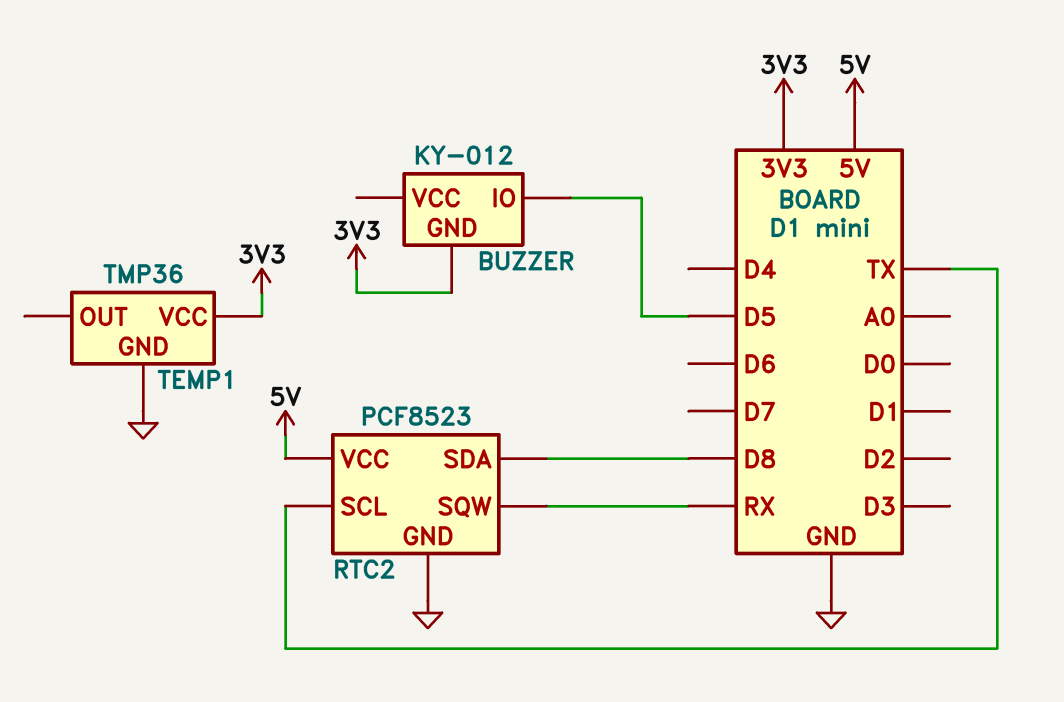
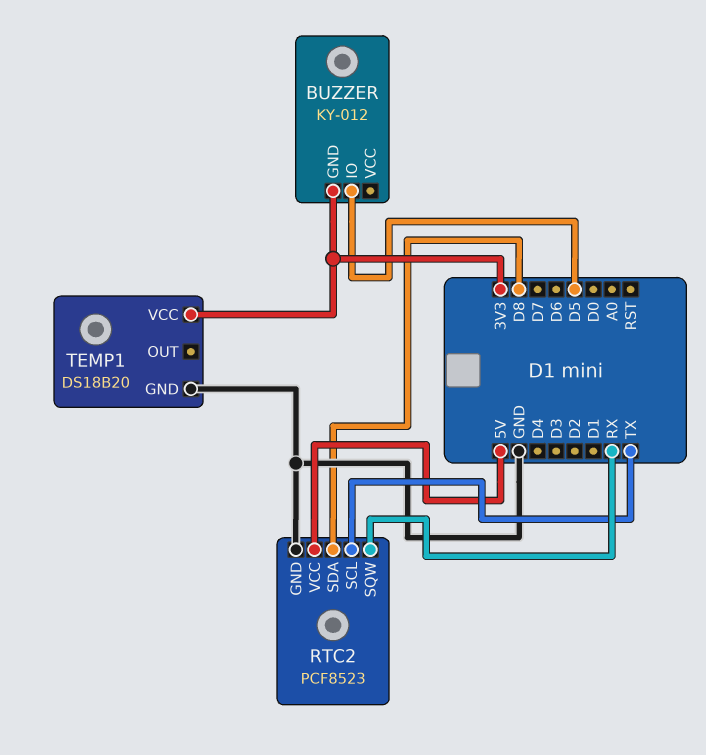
TEMP1: TMP36 -> DS18B20

